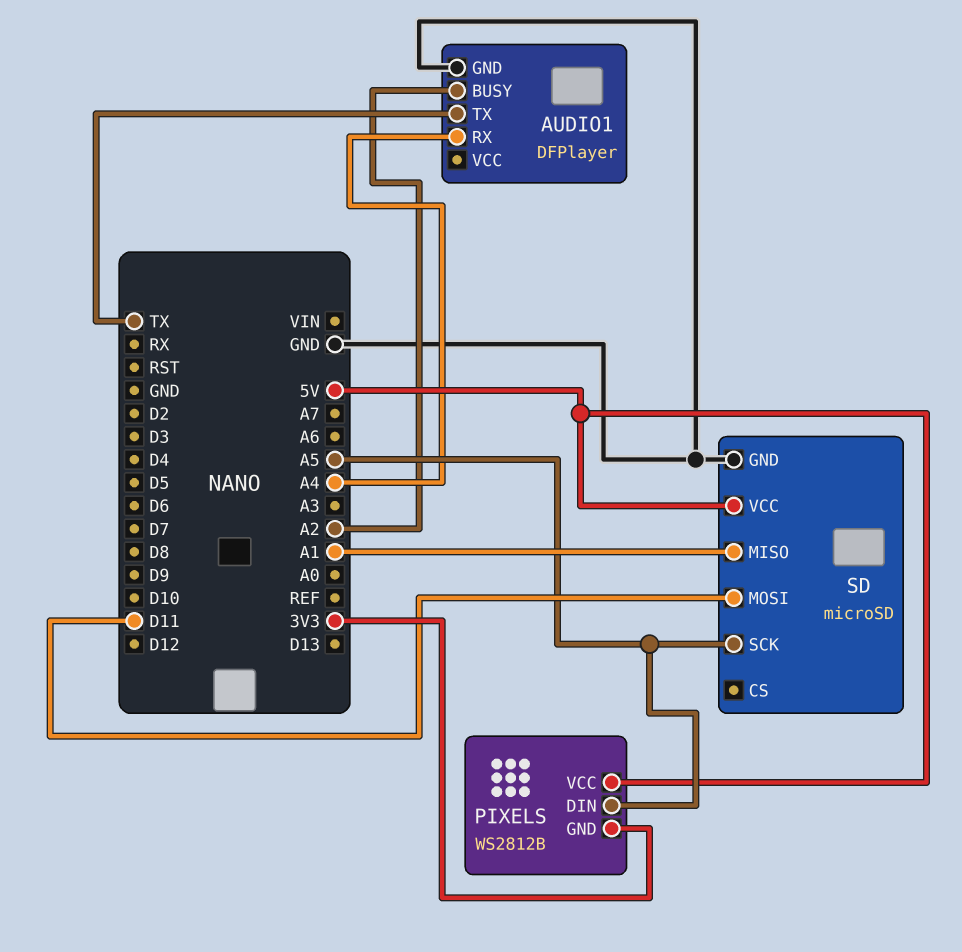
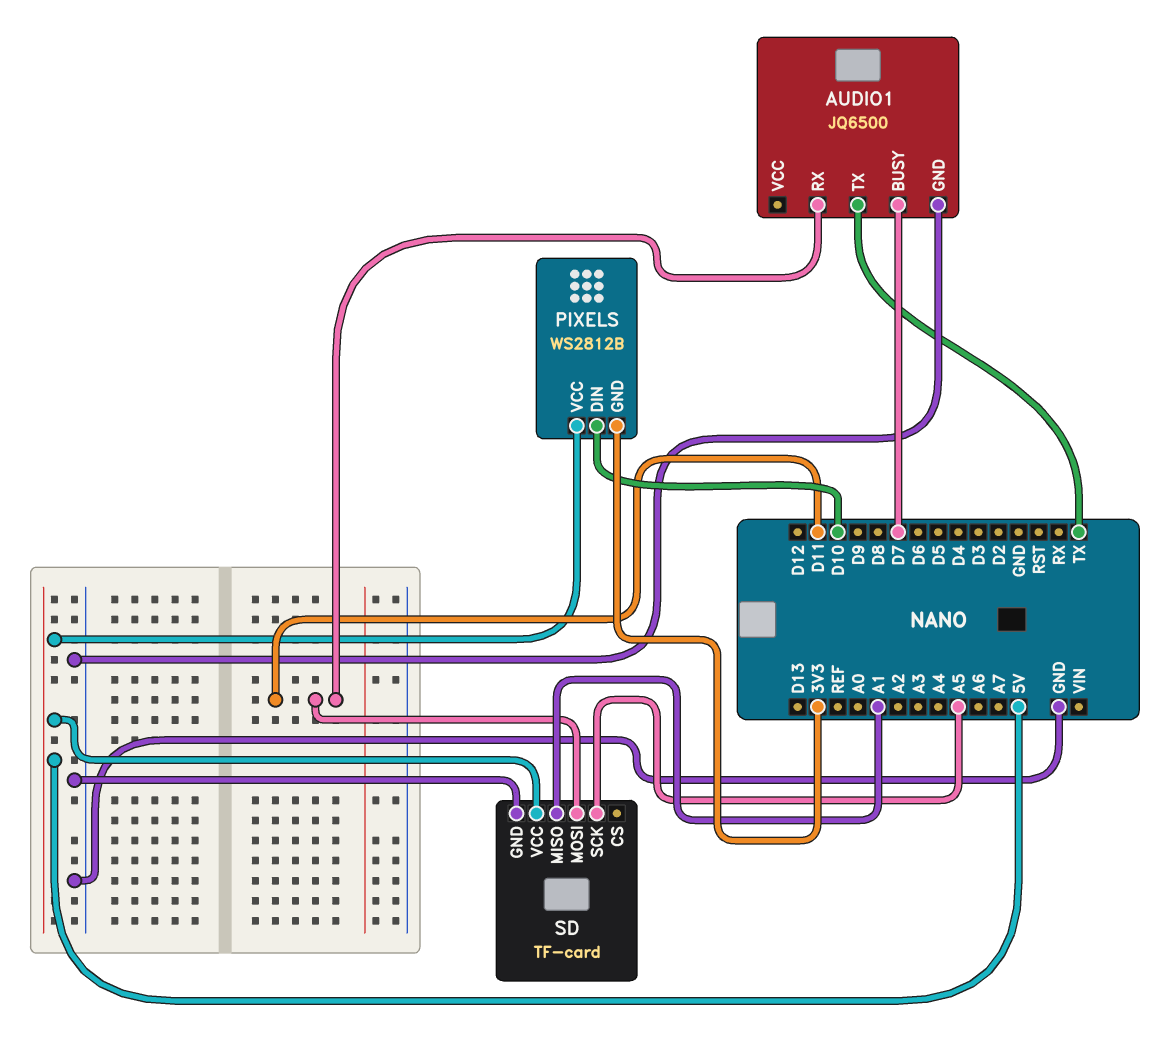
AUDIO1: DFPlayer -> JQ6500
AUDIO1 pin BUSY: A2 -> D7
AUDIO1 pin RX: A4 -> D11
PIXELS pin DIN: A5 -> D10
SD: microSD -> TF-card

